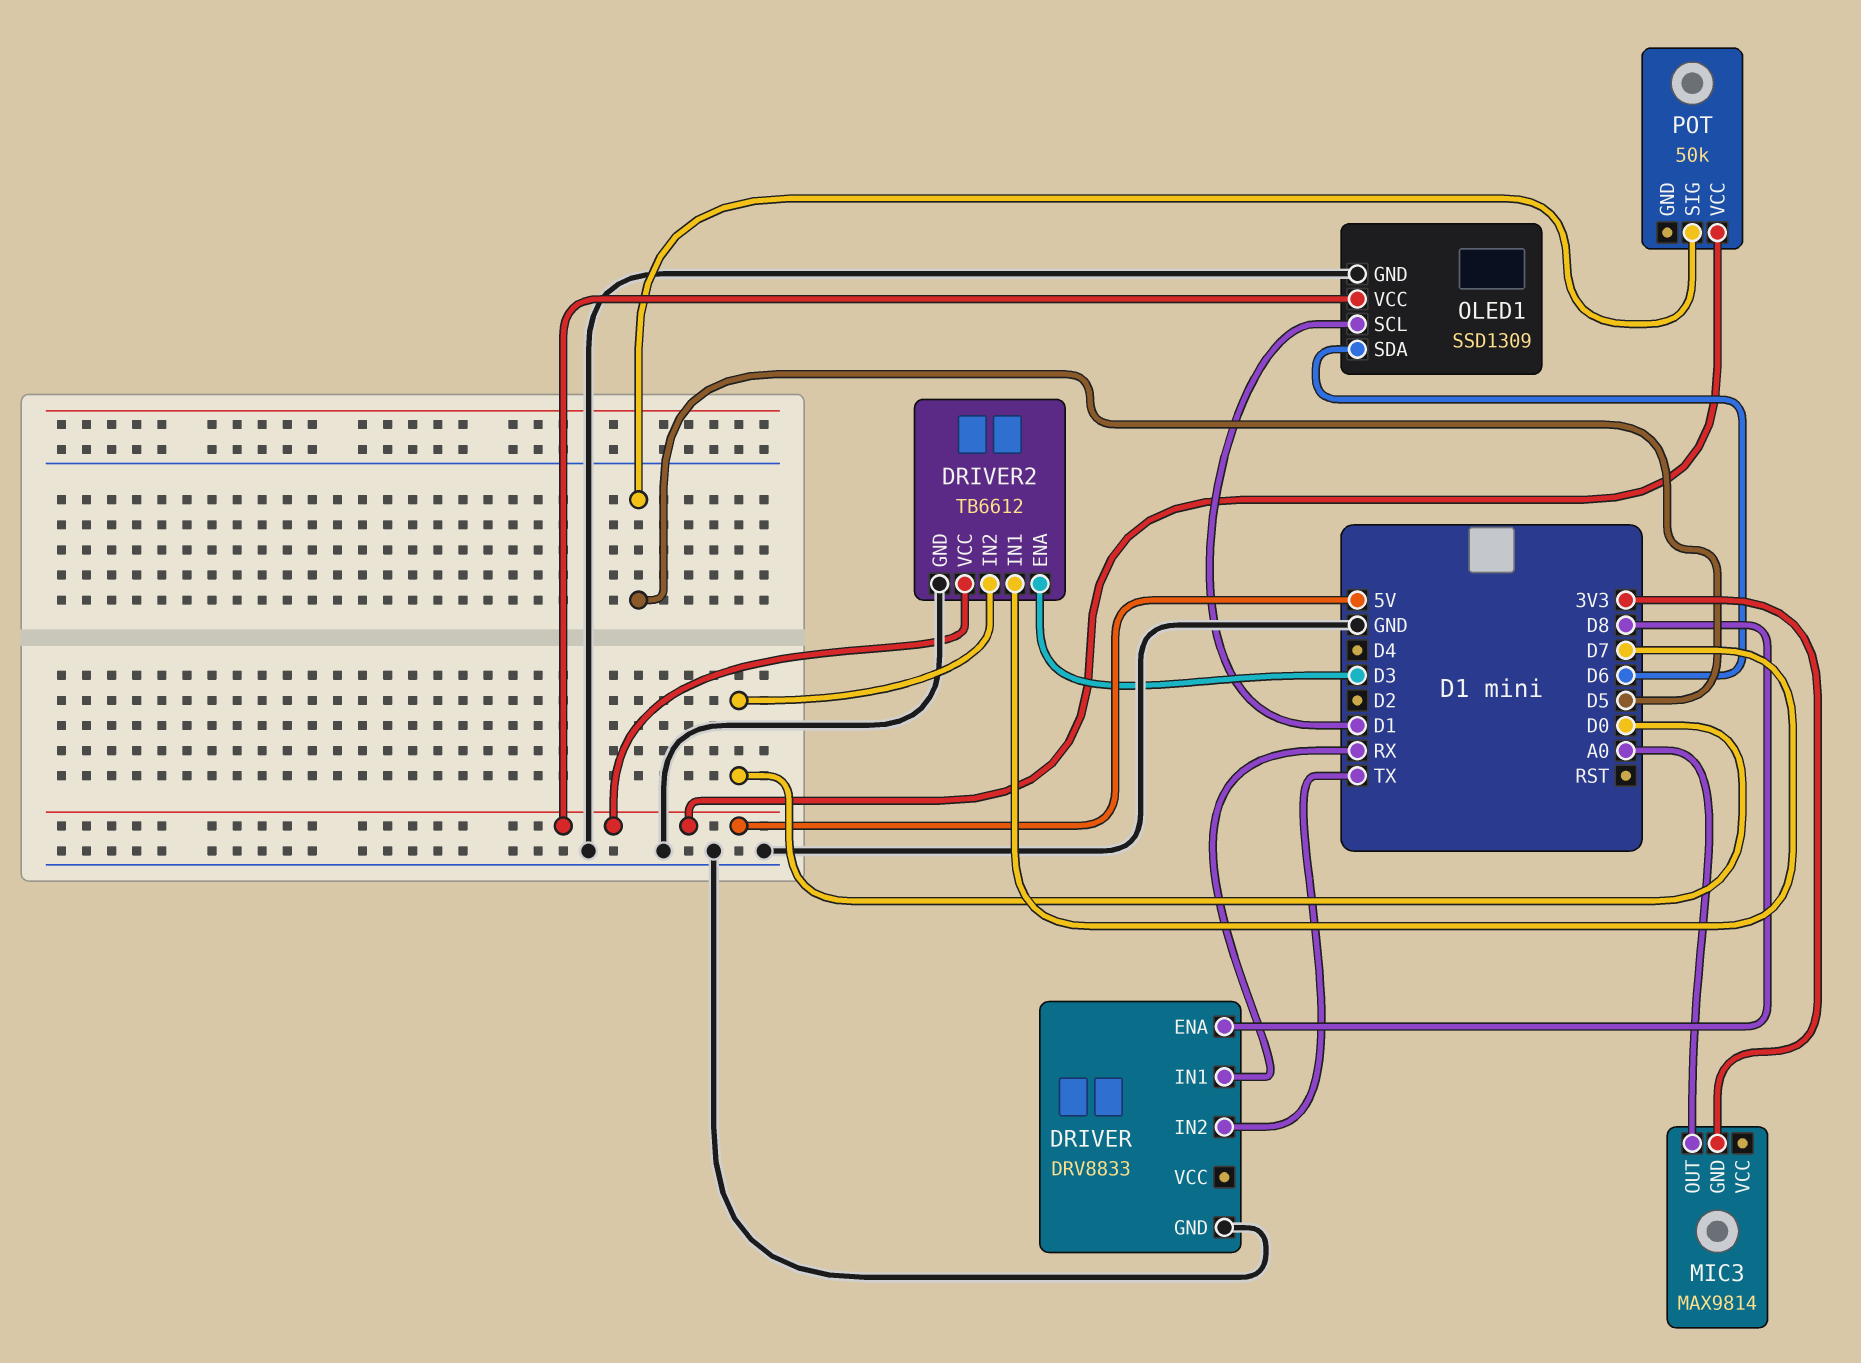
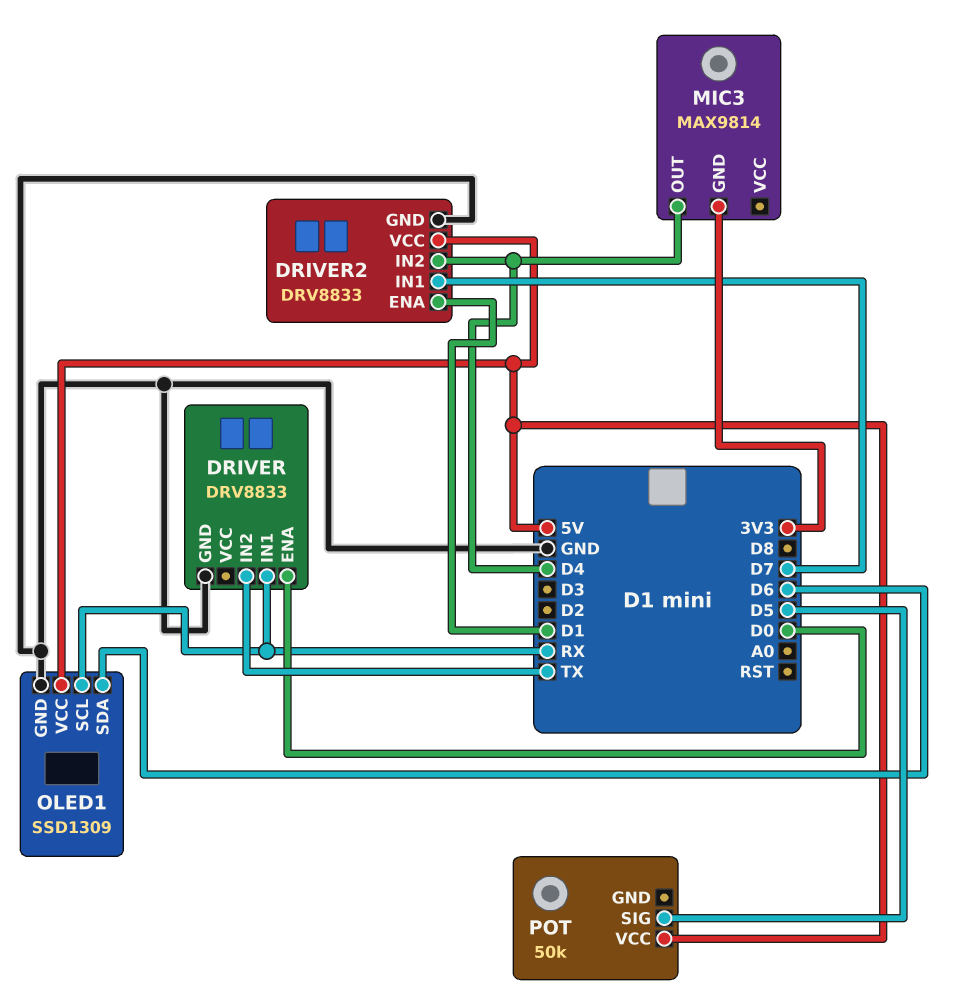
DRIVER pin ENA: D8 -> D0
DRIVER2: TB6612 -> DRV8833
DRIVER2 pin ENA: D3 -> D1
DRIVER2 pin IN2: D0 -> D4
MIC3 pin OUT: A0 -> D4
OLED1 pin SCL: D1 -> RX

